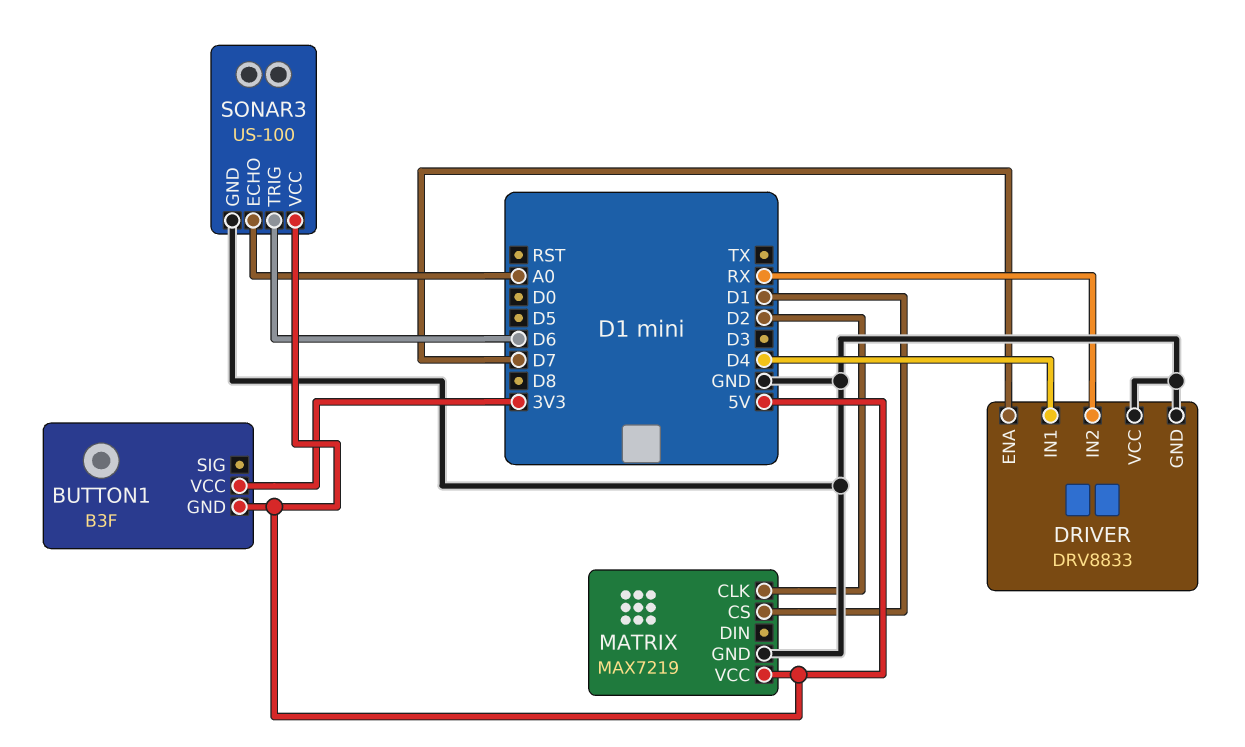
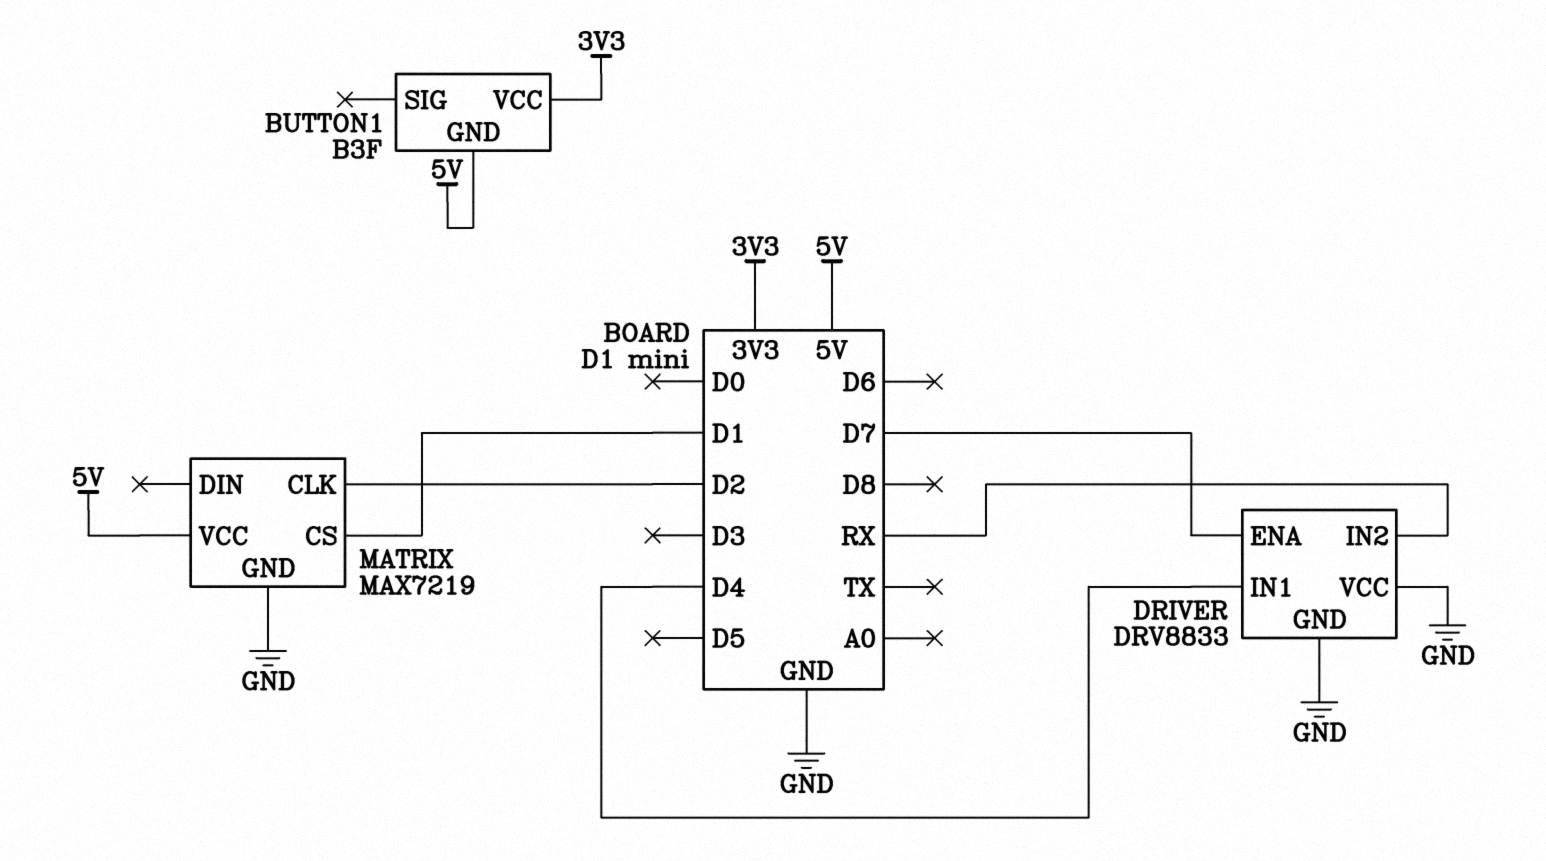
SONAR3: US-100 -> none
SONAR3 pin ECHO: A0 -> none
SONAR3 pin GND: GND -> none
SONAR3 pin TRIG: D6 -> none
SONAR3 pin VCC: 5V -> none

